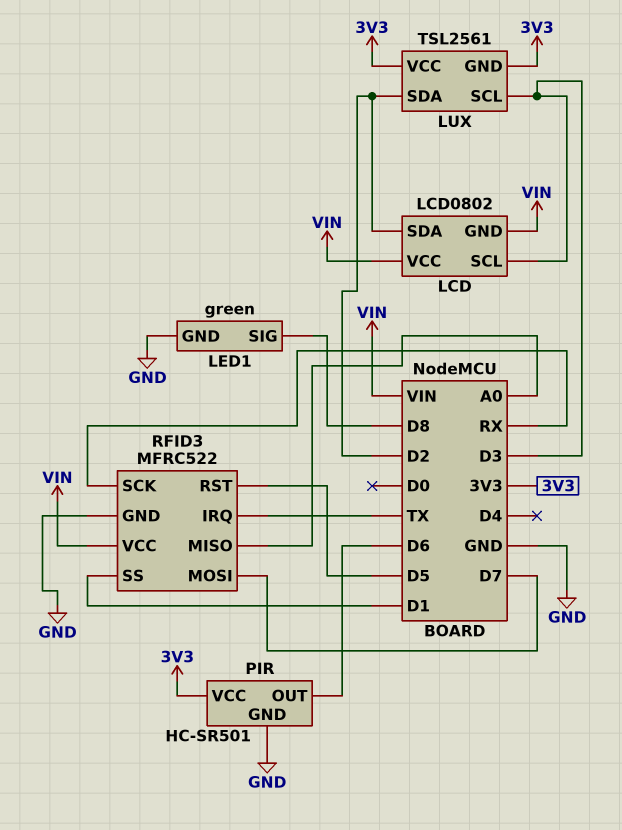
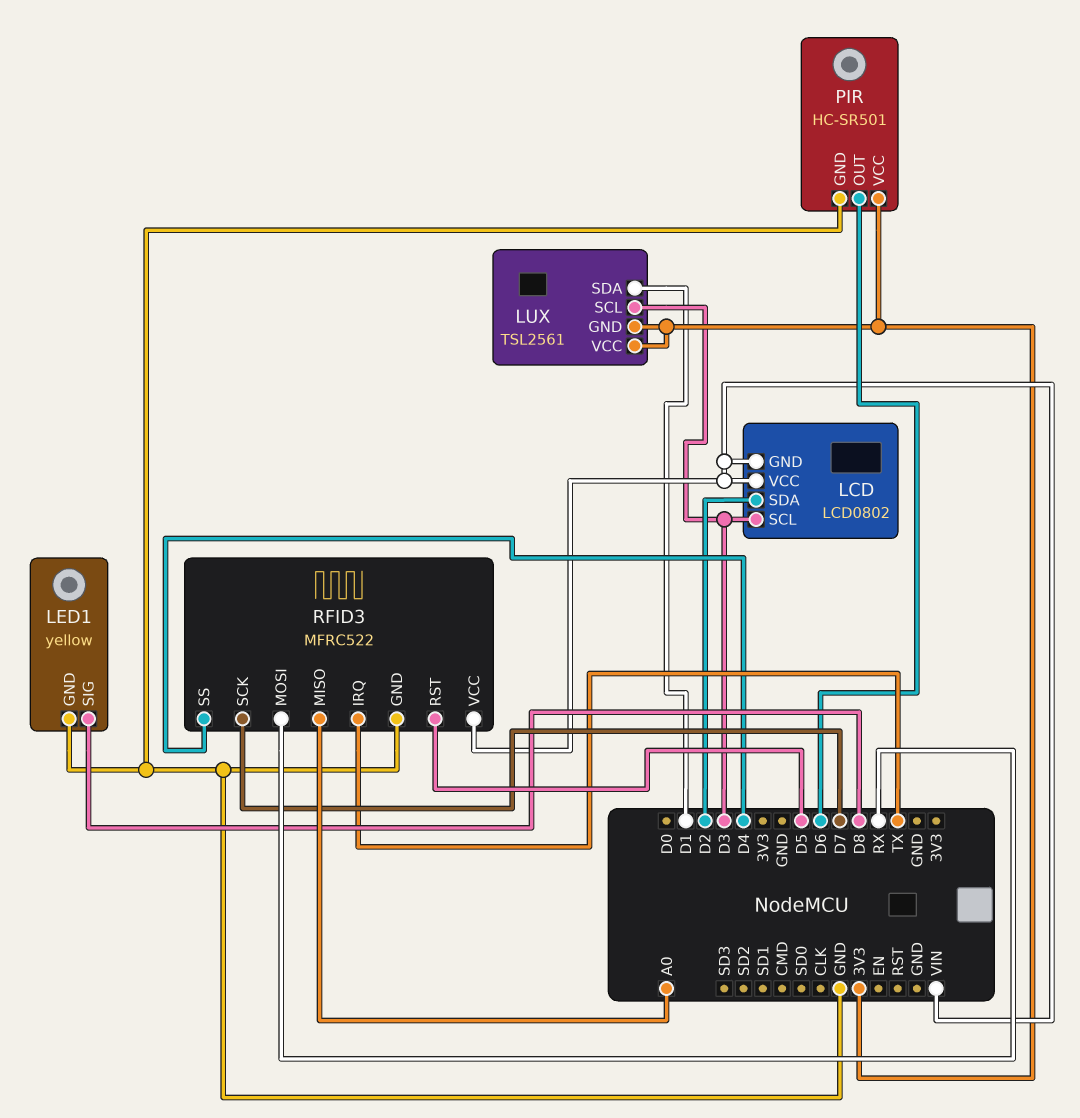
LED1: green -> yellow
LUX pin SDA: D2 -> D1
RFID3 pin MOSI: D7 -> RX
RFID3 pin SCK: RX -> D7
RFID3 pin SS: D1 -> D4

